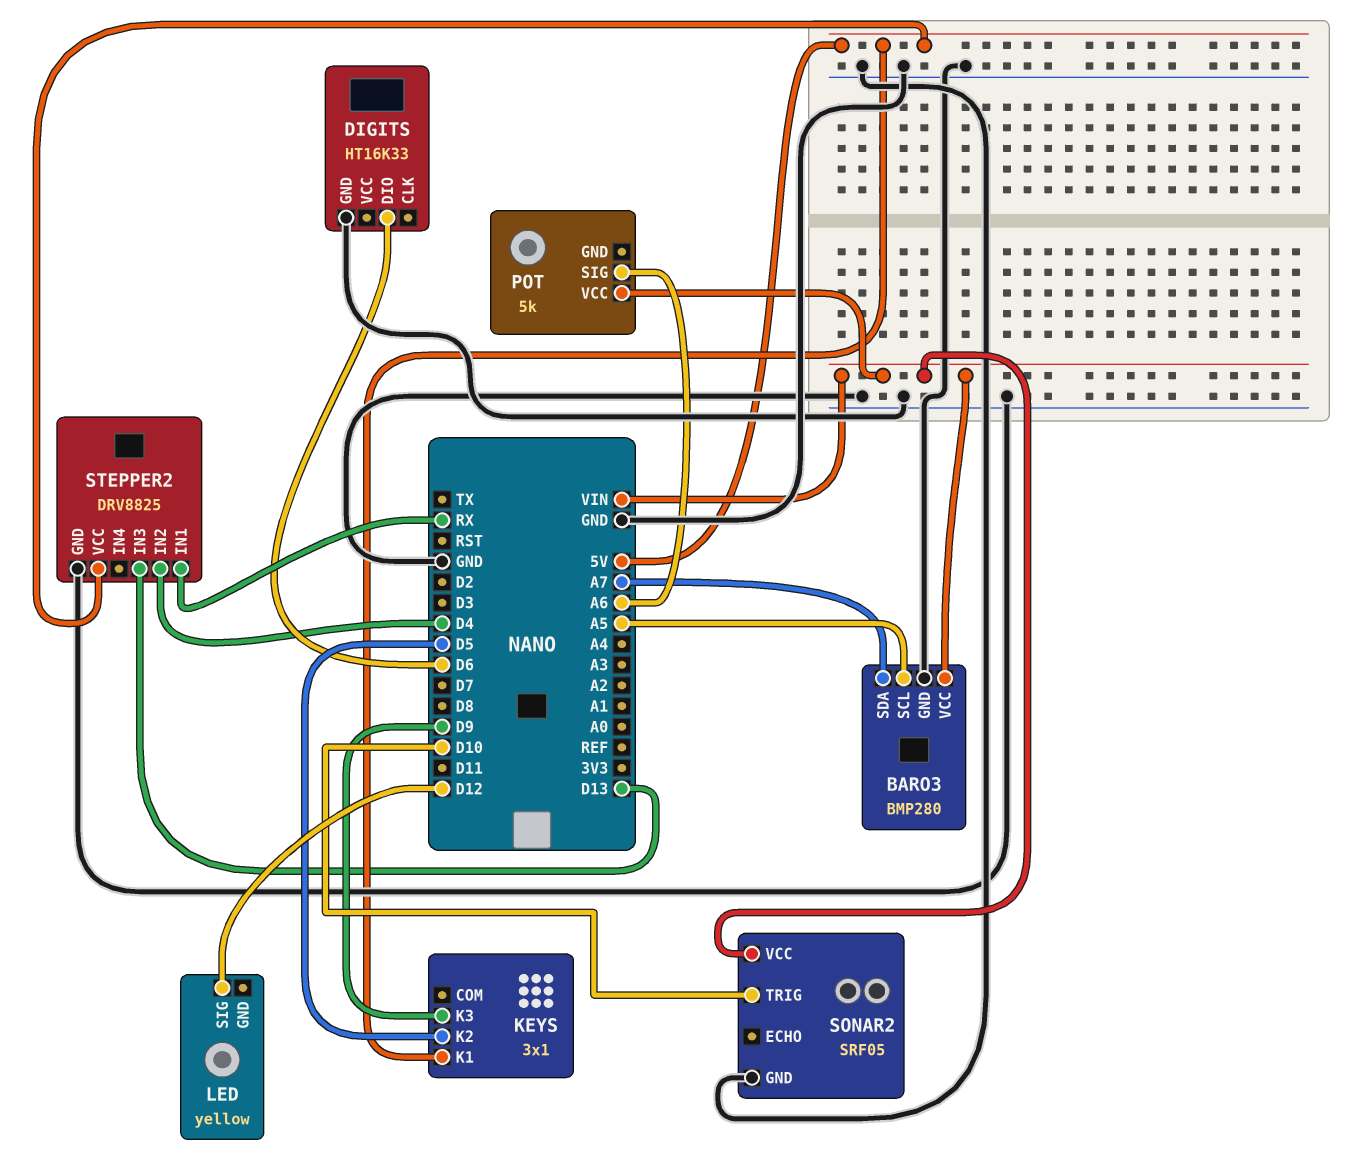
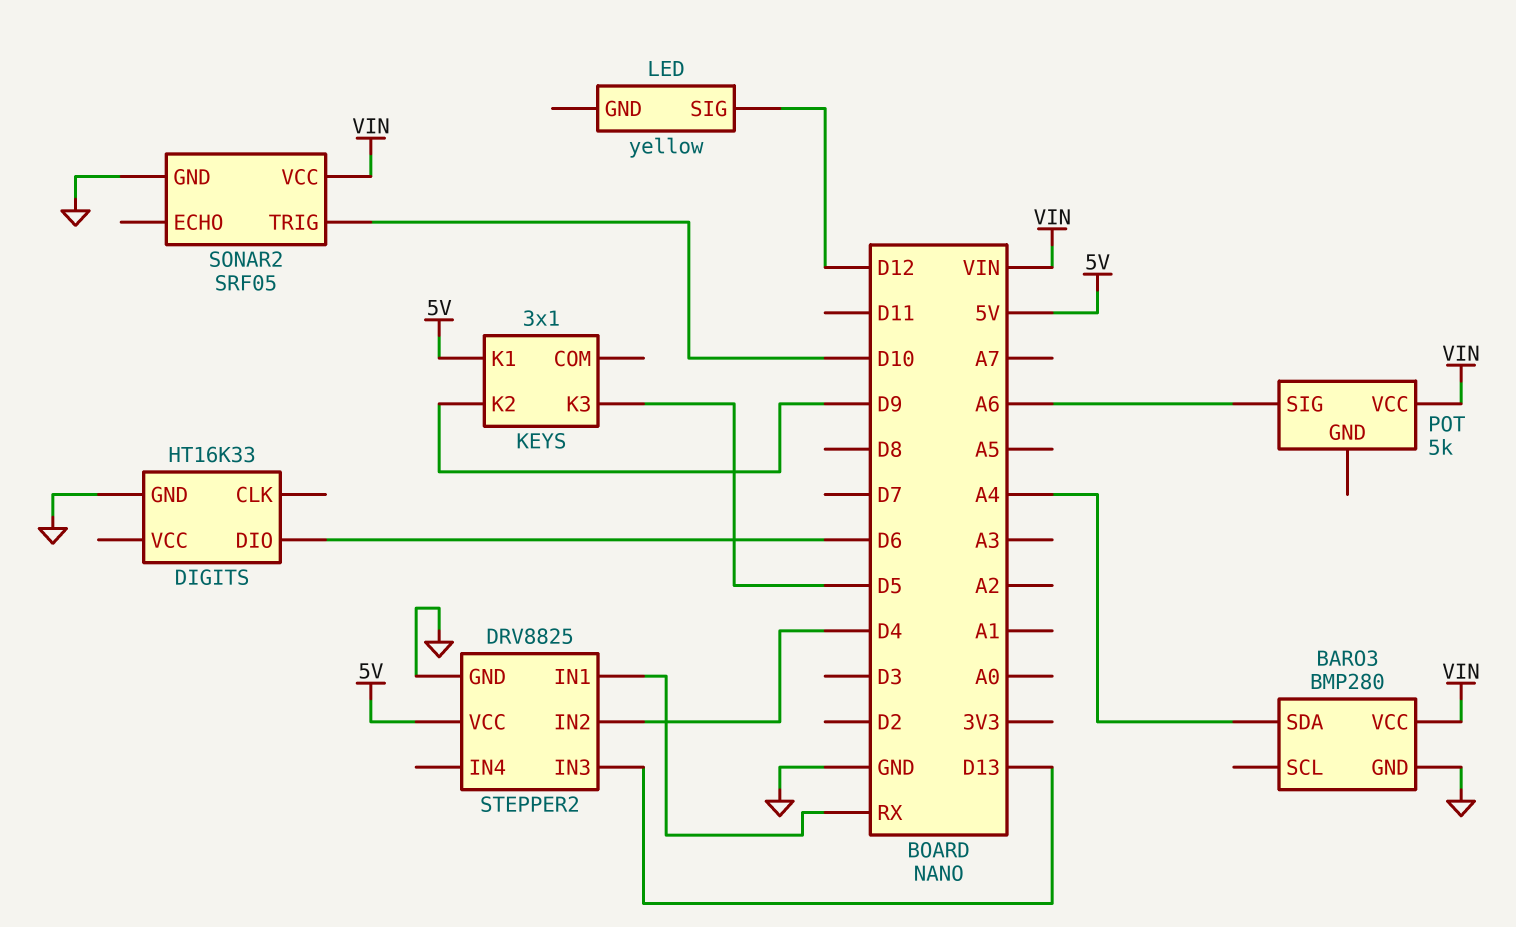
BARO3 pin SCL: A5 -> none
BARO3 pin SDA: A7 -> A4
KEYS pin K2: D5 -> D9
KEYS pin K3: D9 -> D5

